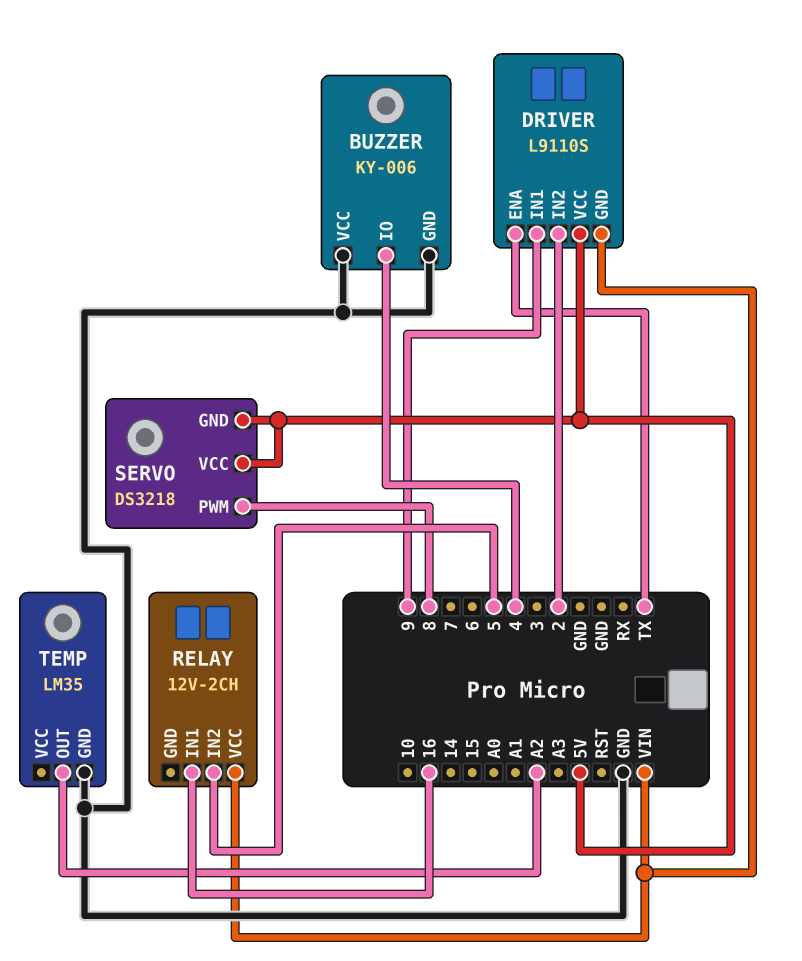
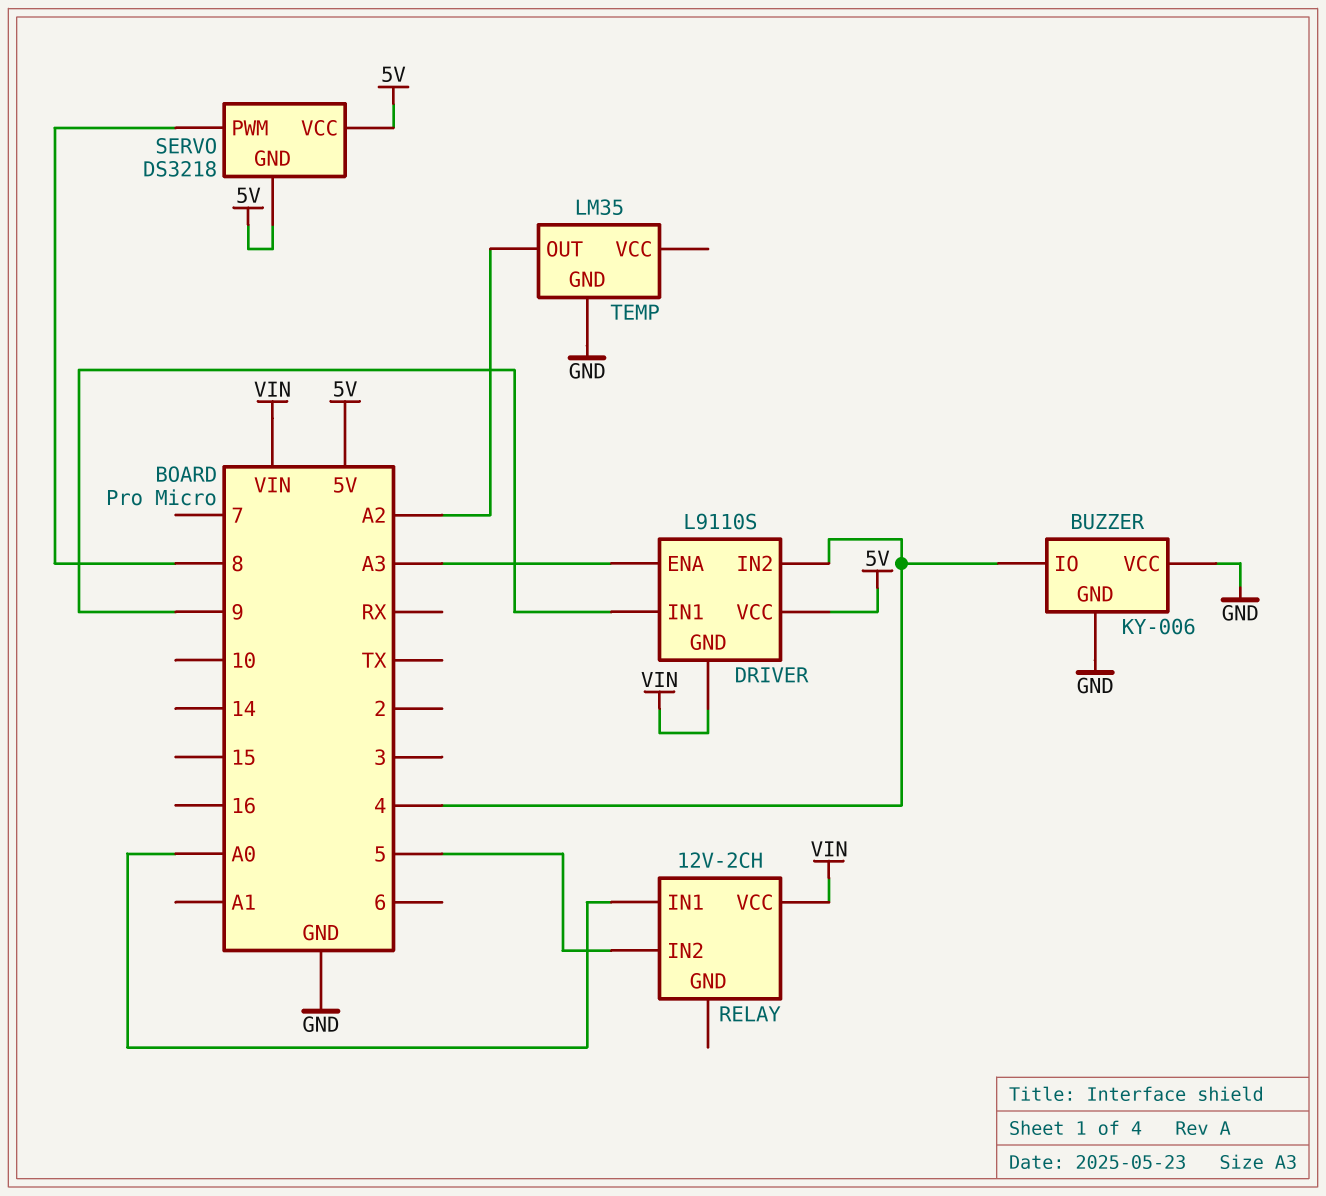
DRIVER pin ENA: TX -> A3
DRIVER pin IN2: 2 -> 4
RELAY pin IN1: 16 -> A0

